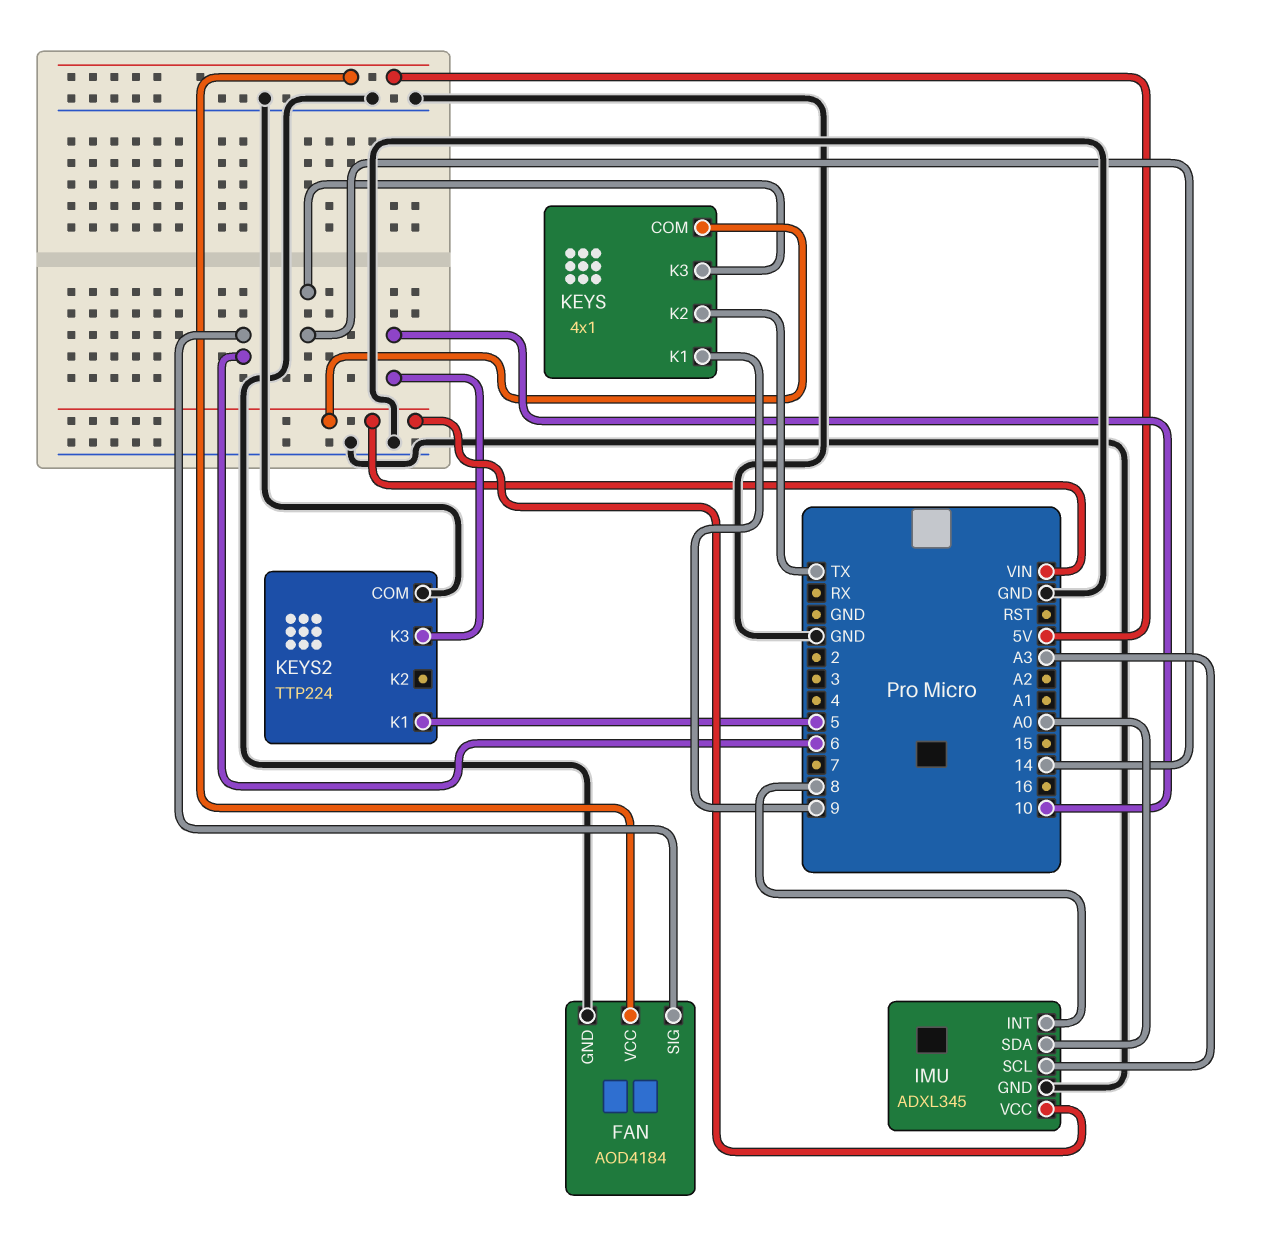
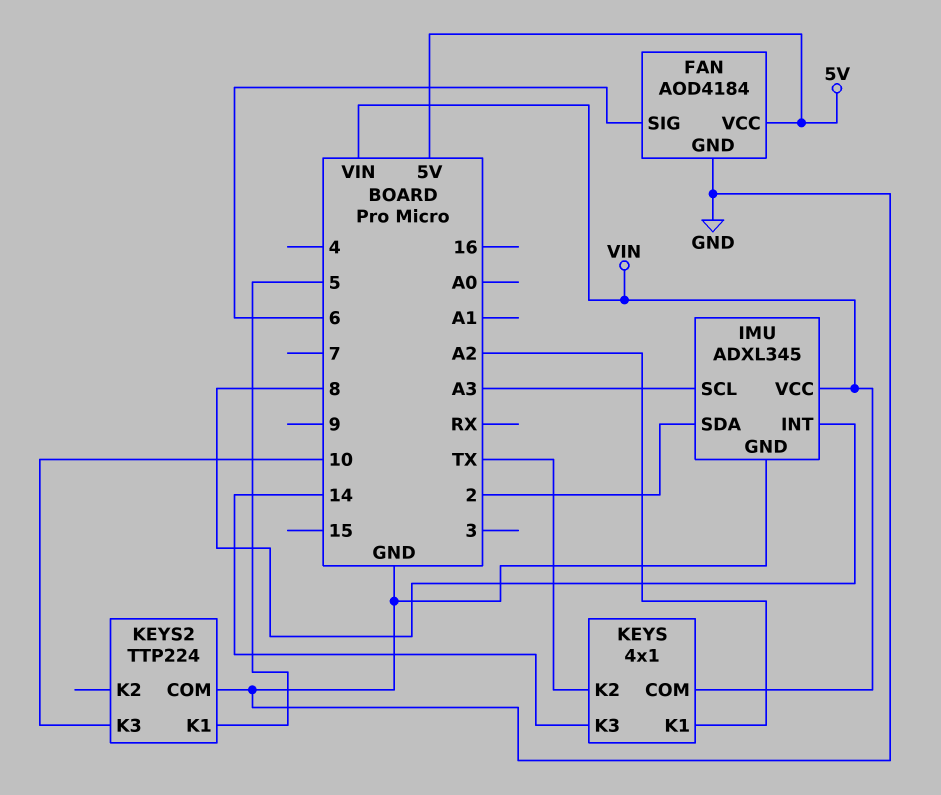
IMU pin SDA: A0 -> 2
KEYS pin K1: 9 -> A2

